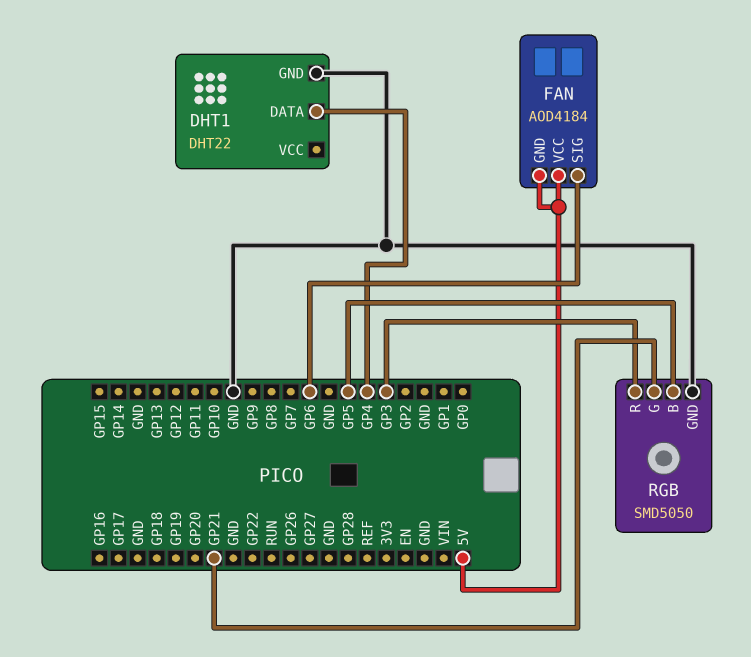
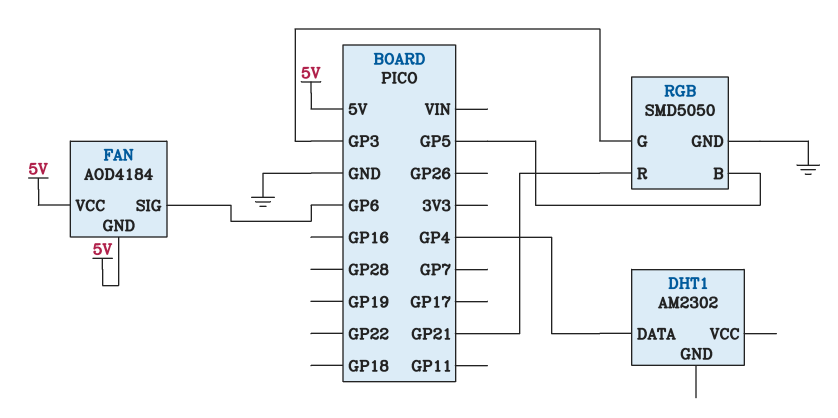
DHT1: DHT22 -> AM2302
DHT1 pin GND: GND -> none
RGB pin G: GP21 -> GP3
RGB pin R: GP3 -> GP21

